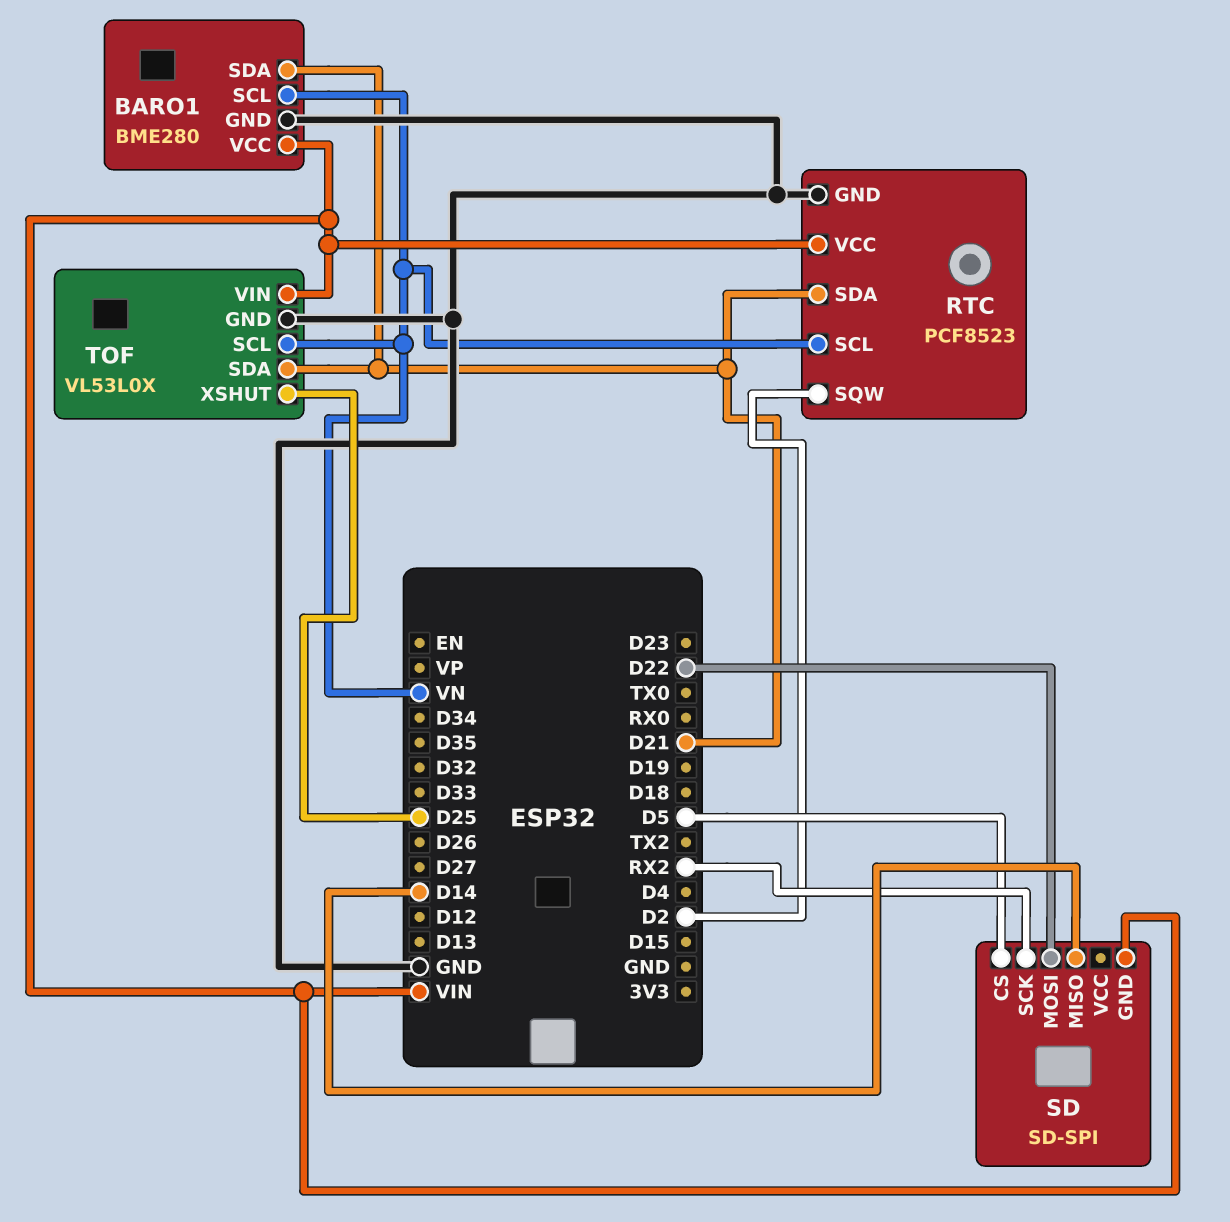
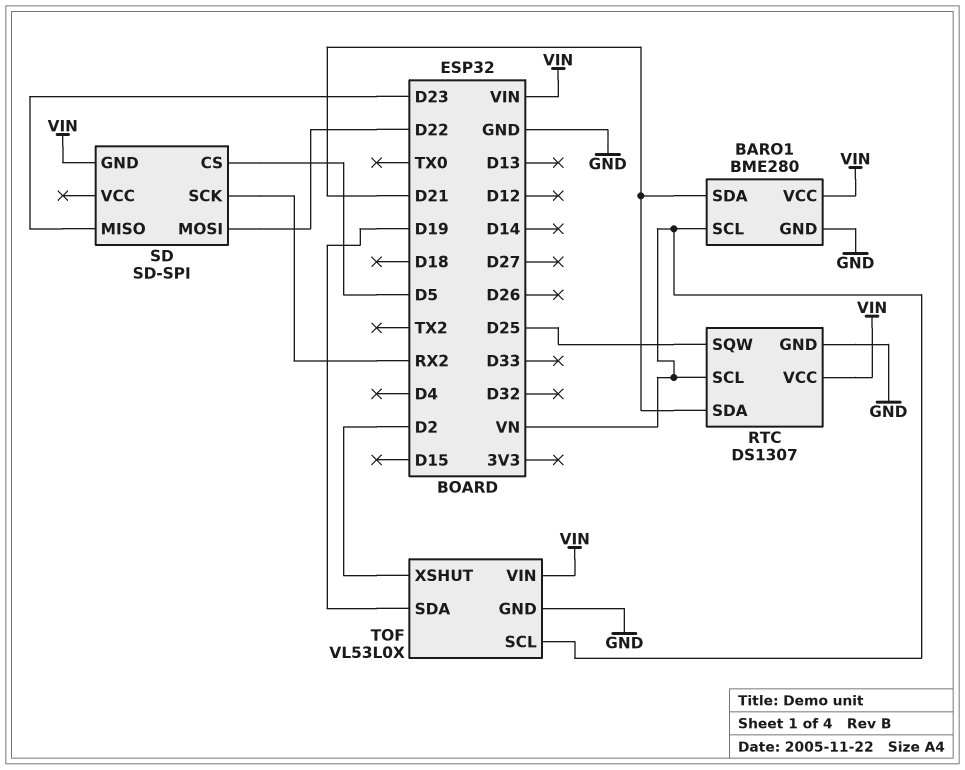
RTC: PCF8523 -> DS1307
RTC pin SQW: D2 -> D25
SD pin MISO: D14 -> D23
TOF pin SDA: D21 -> D19
TOF pin XSHUT: D25 -> D2

